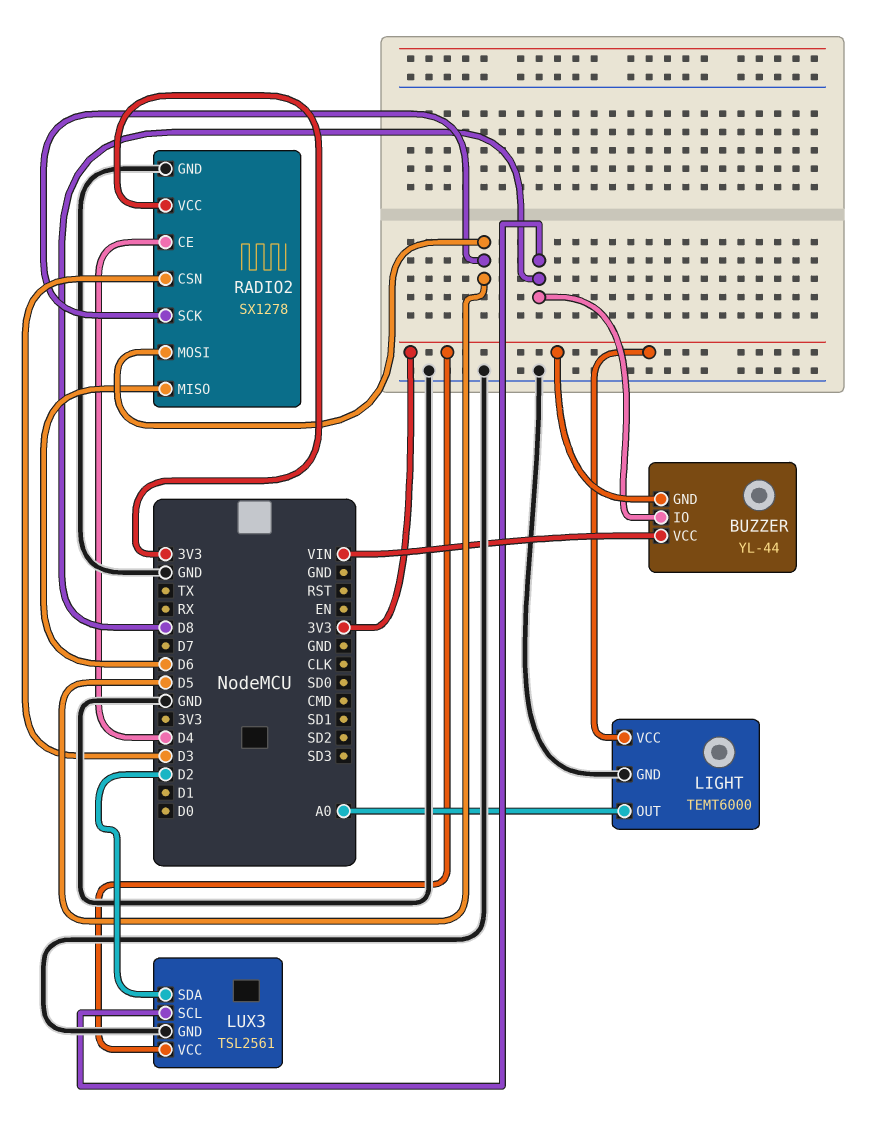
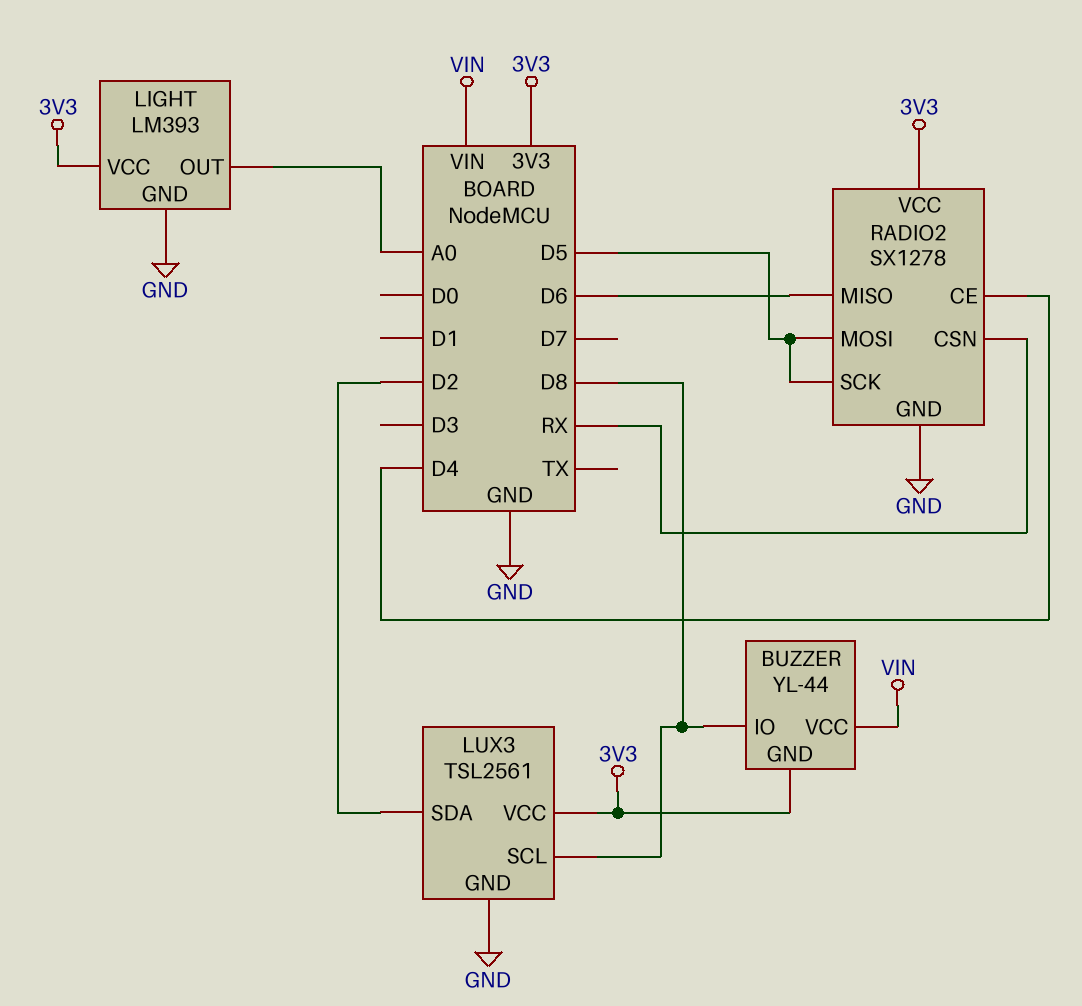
LIGHT: TEMT6000 -> LM393
RADIO2 pin CSN: D3 -> RX

